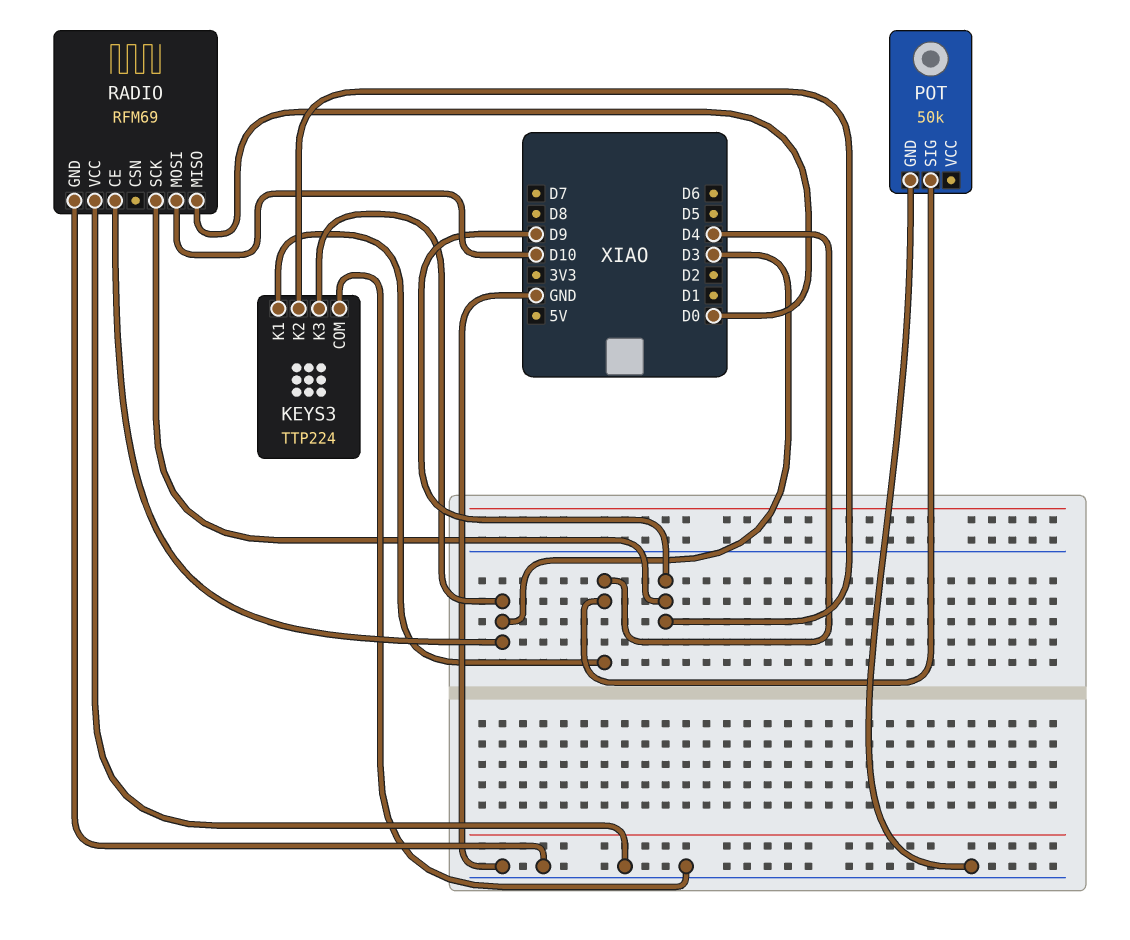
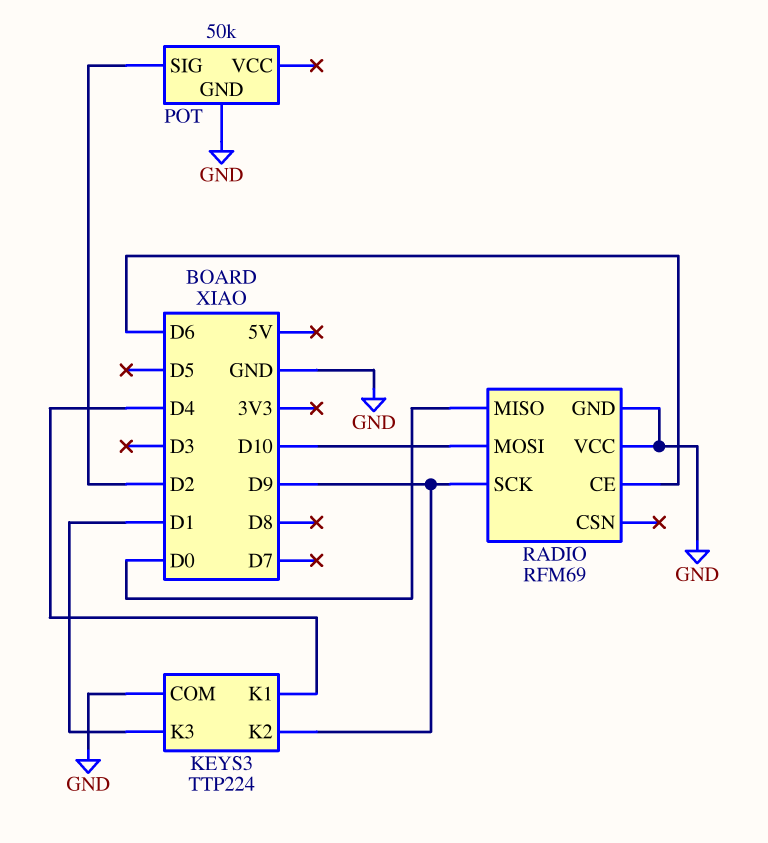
KEYS3 pin K3: D3 -> D1
POT pin SIG: D4 -> D2
RADIO pin CE: D3 -> D6

